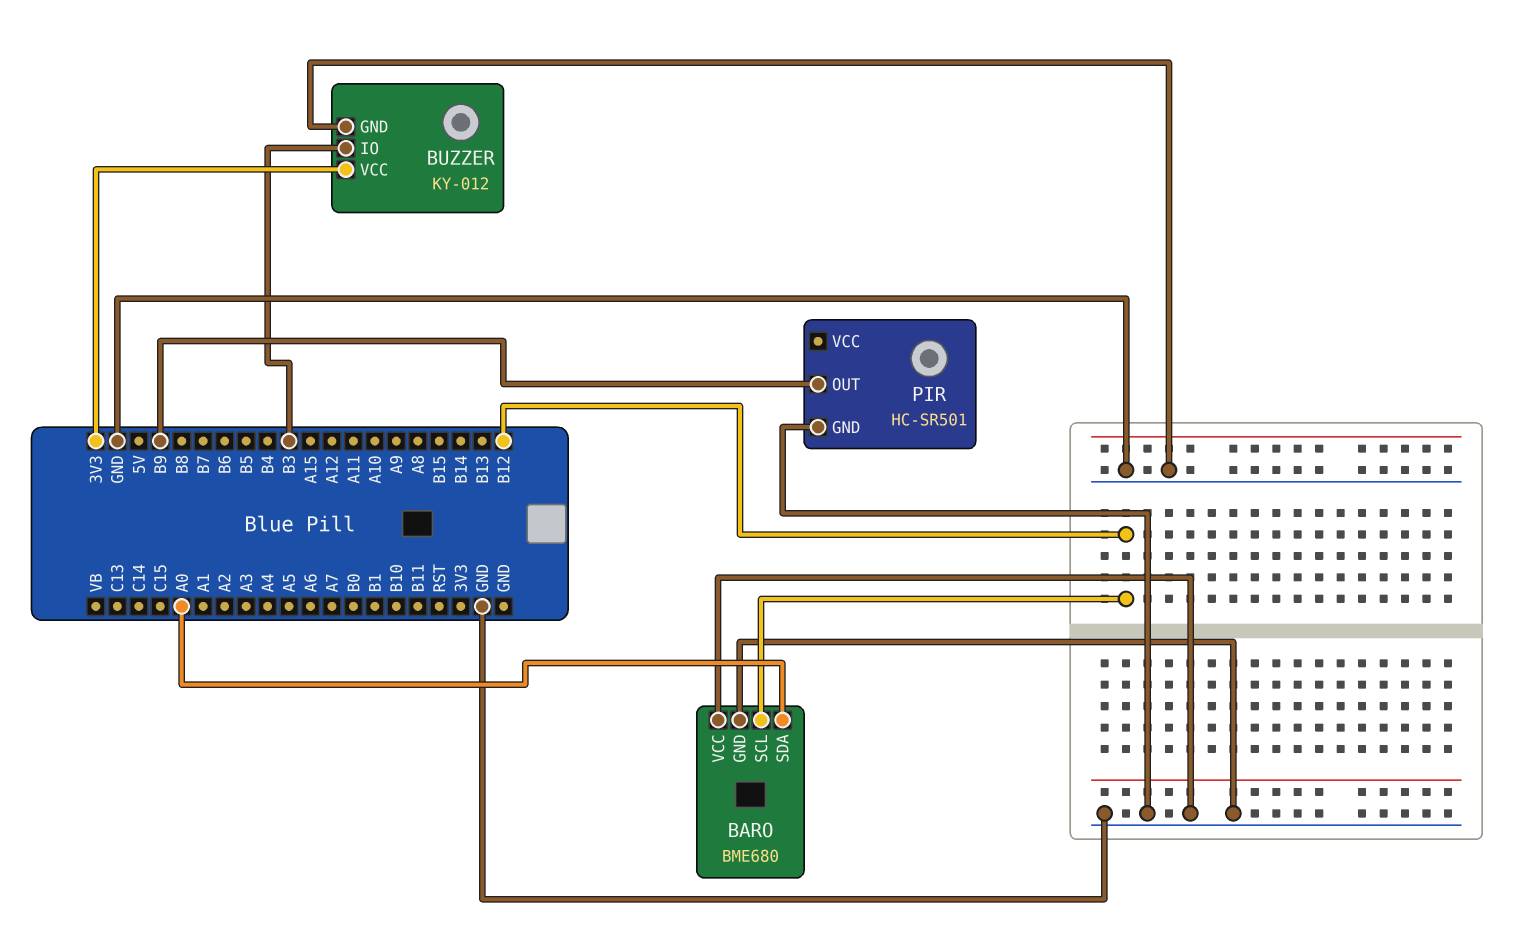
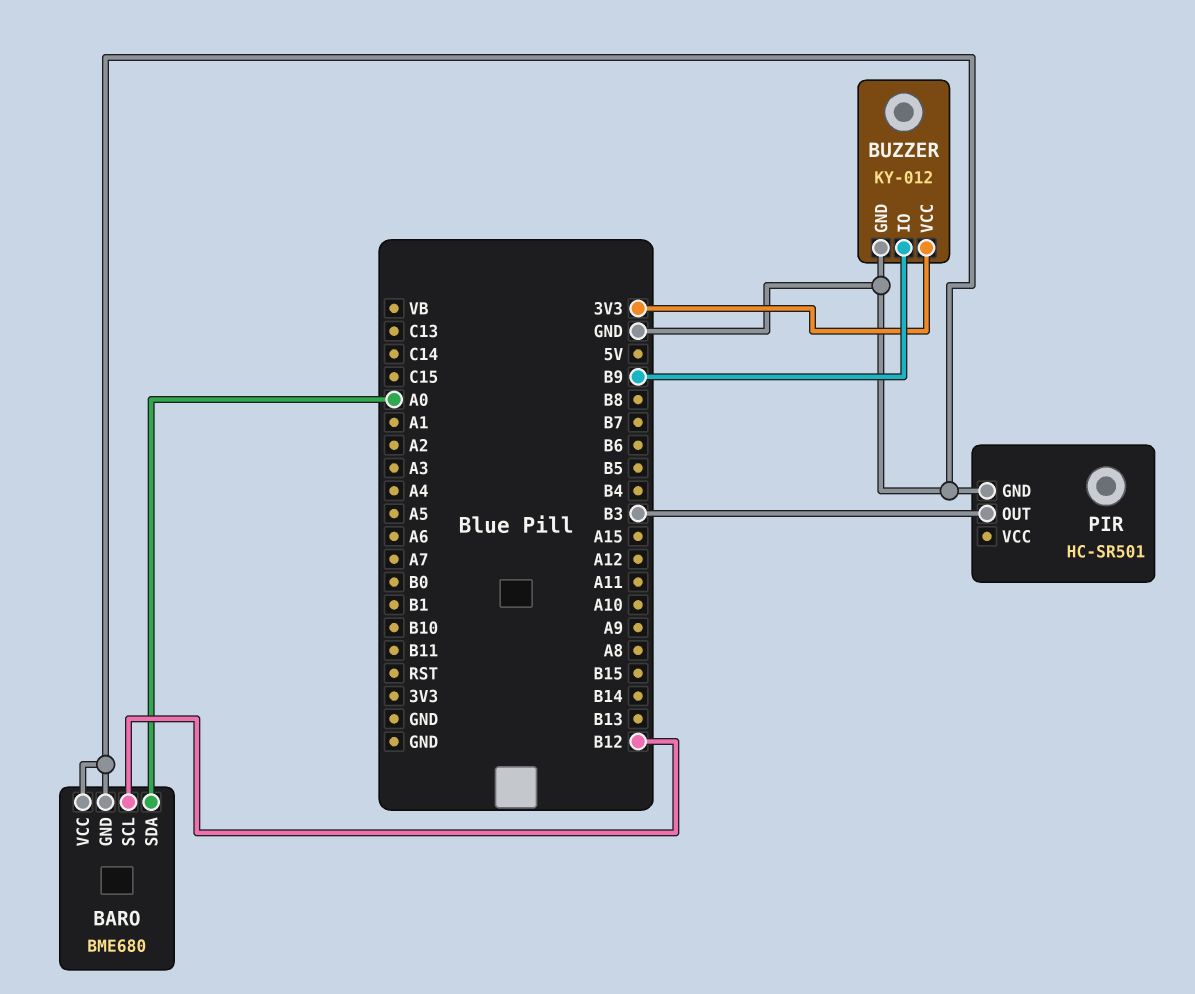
BUZZER pin IO: B3 -> B9
PIR pin OUT: B9 -> B3

